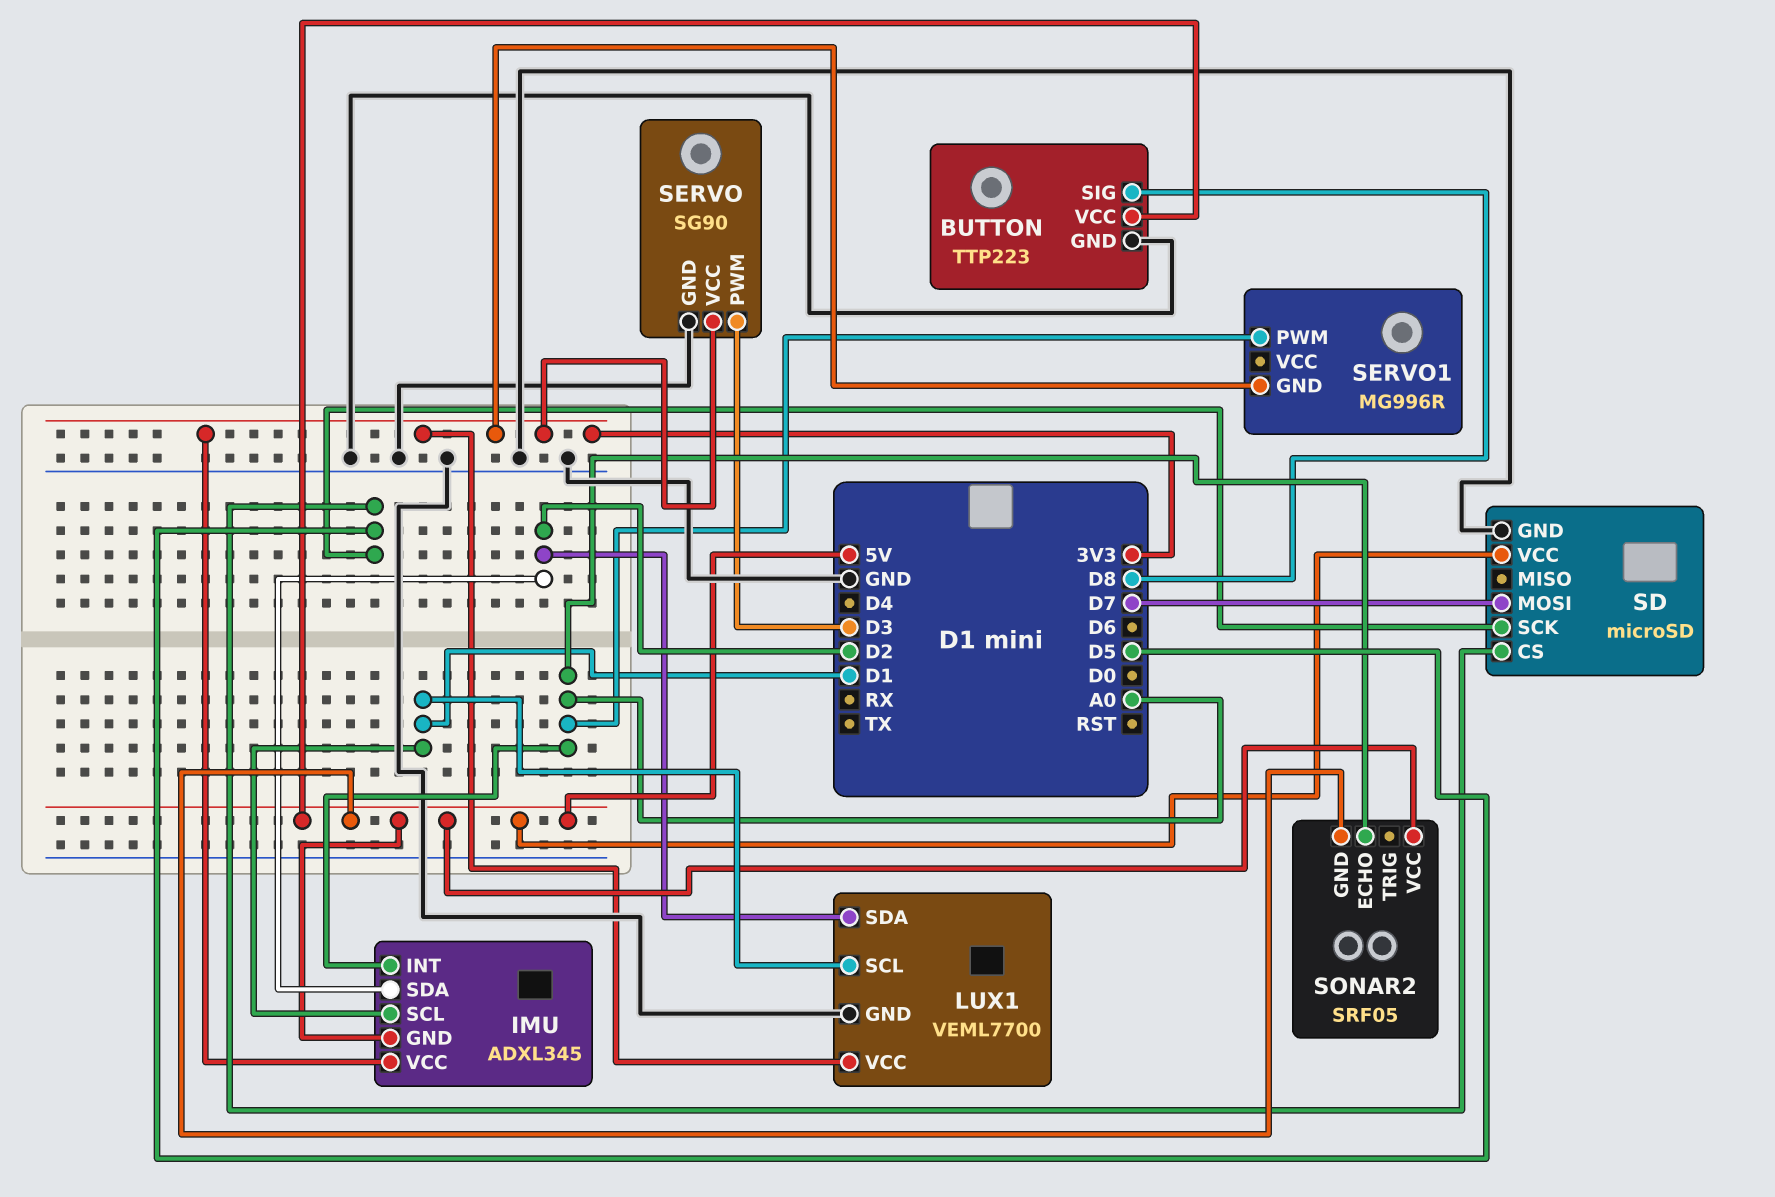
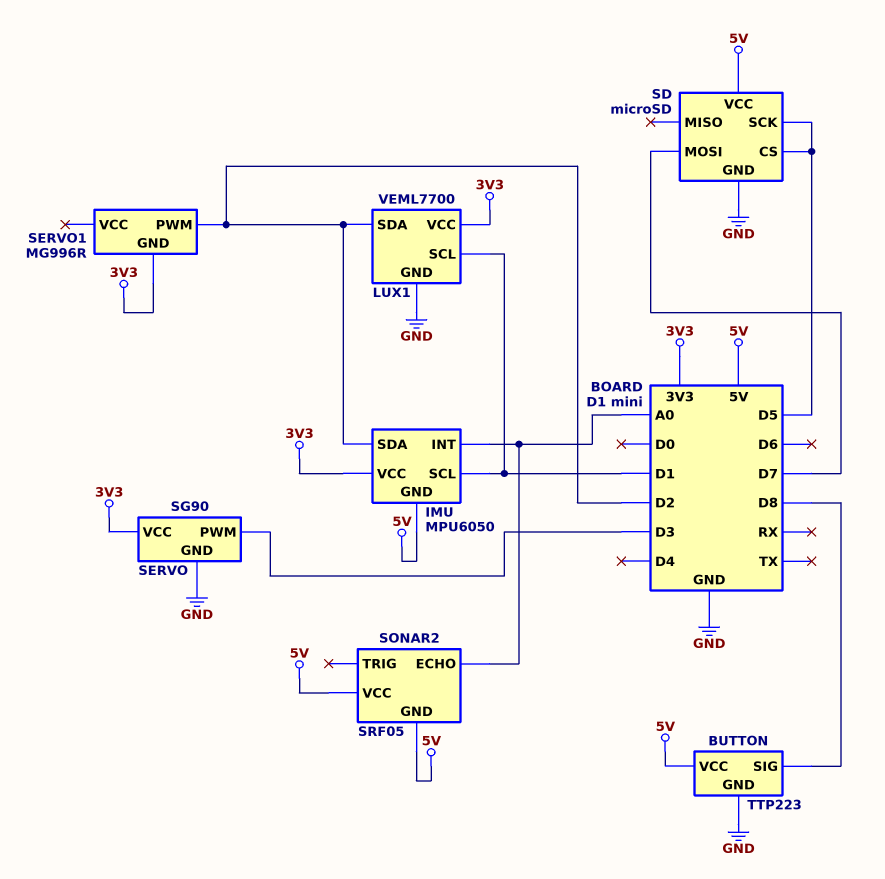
IMU: ADXL345 -> MPU6050
SERVO1 pin PWM: A0 -> D2

